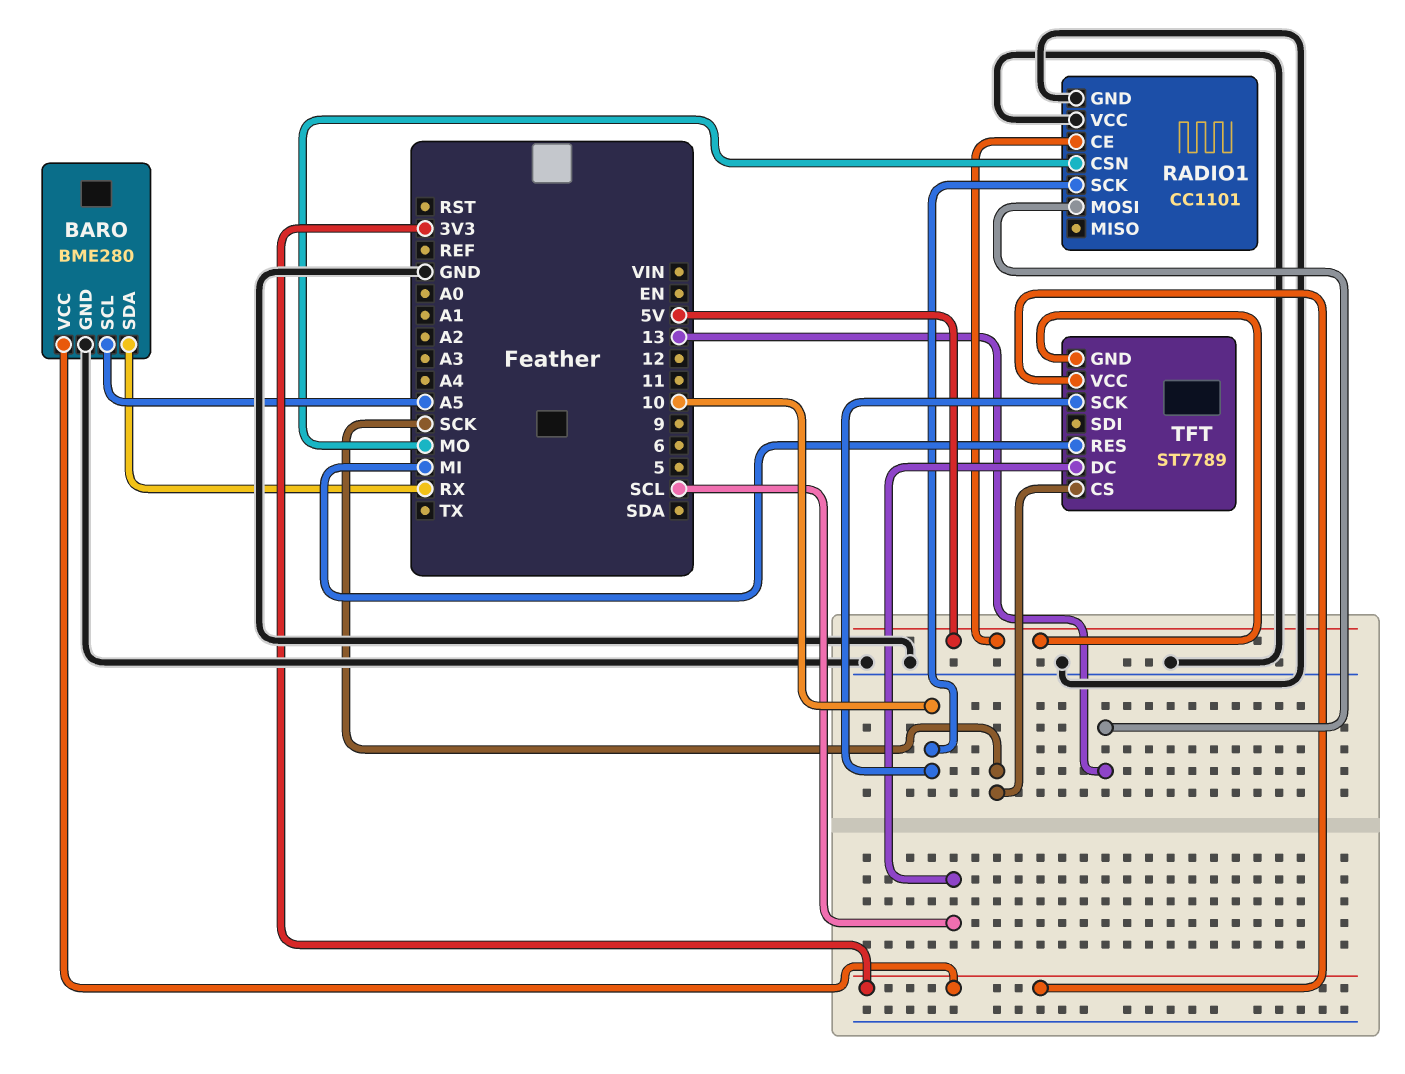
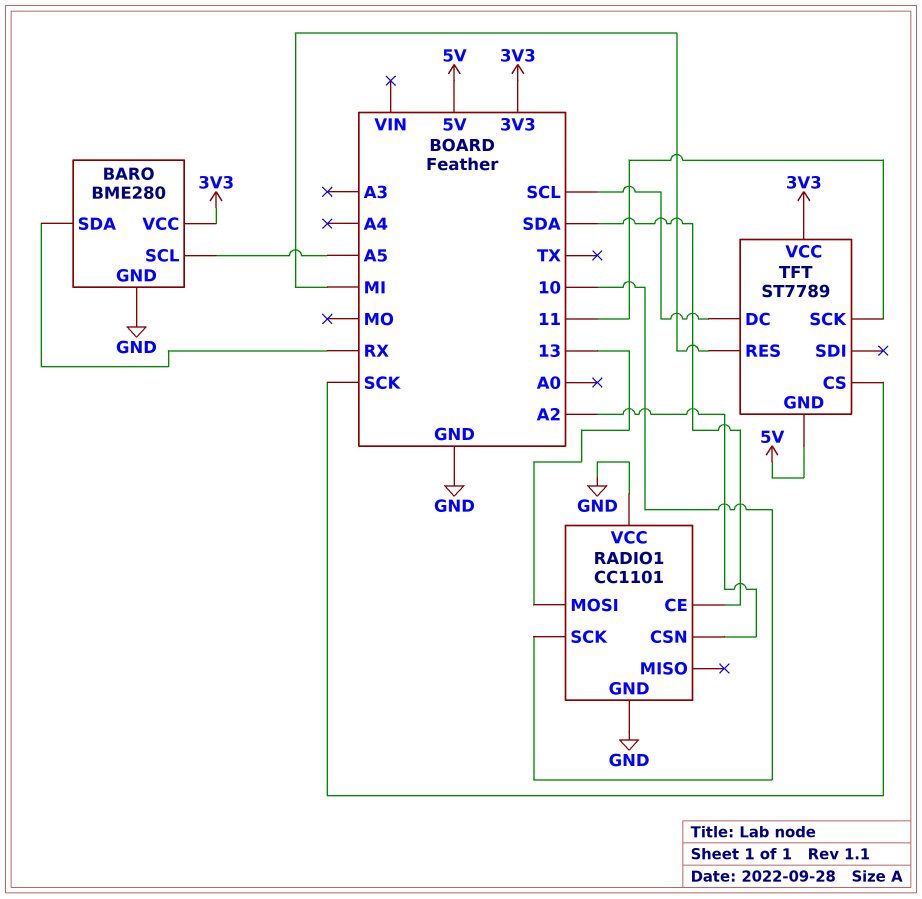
RADIO1 pin CE: 5V -> SDA
RADIO1 pin CSN: MO -> A2
TFT pin SCK: 10 -> 11

